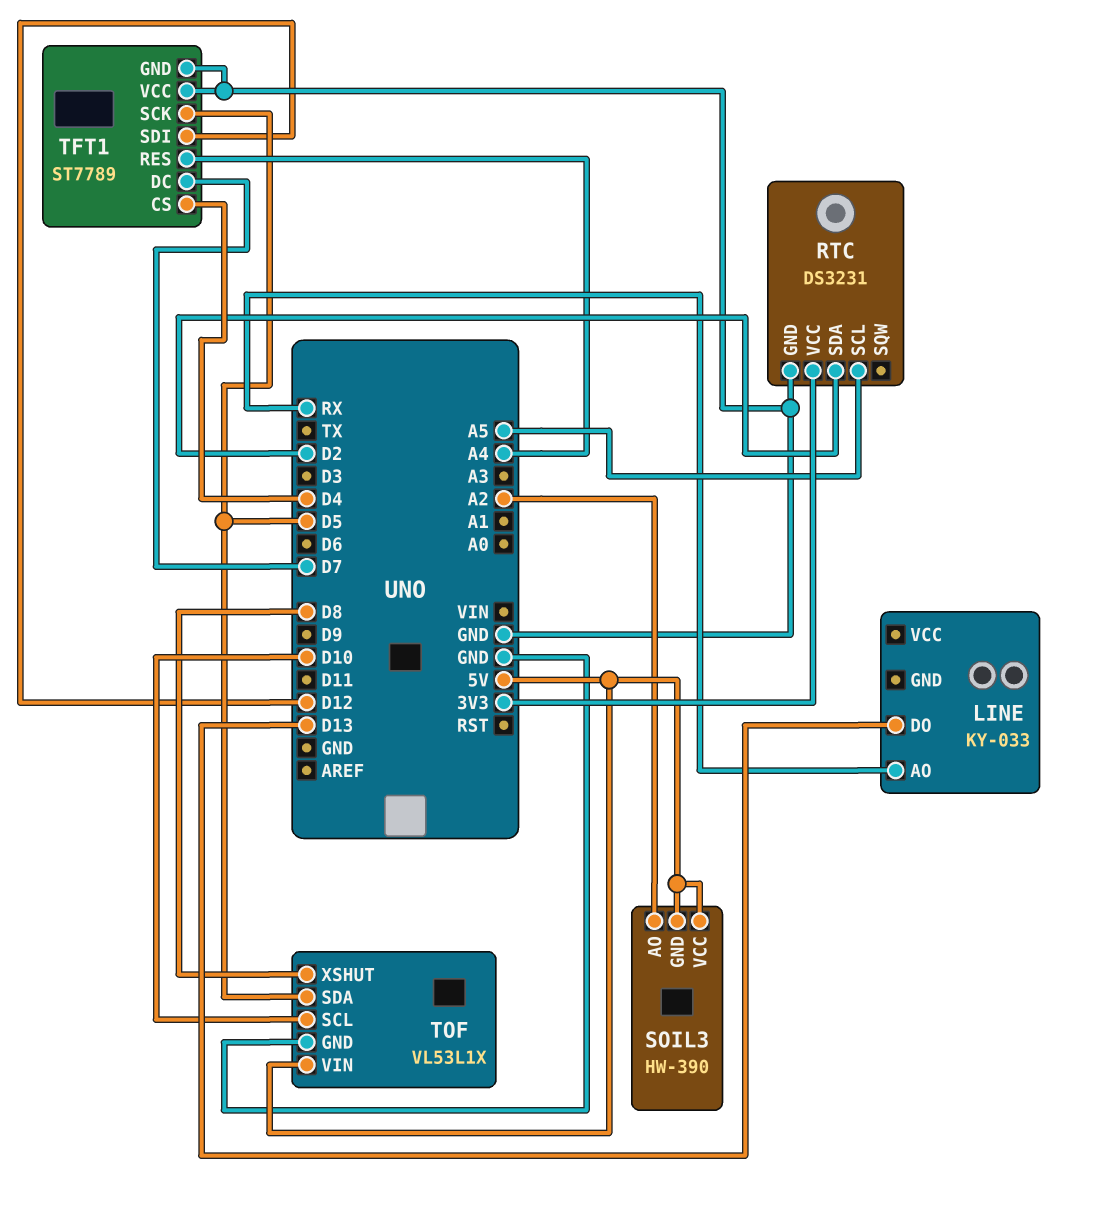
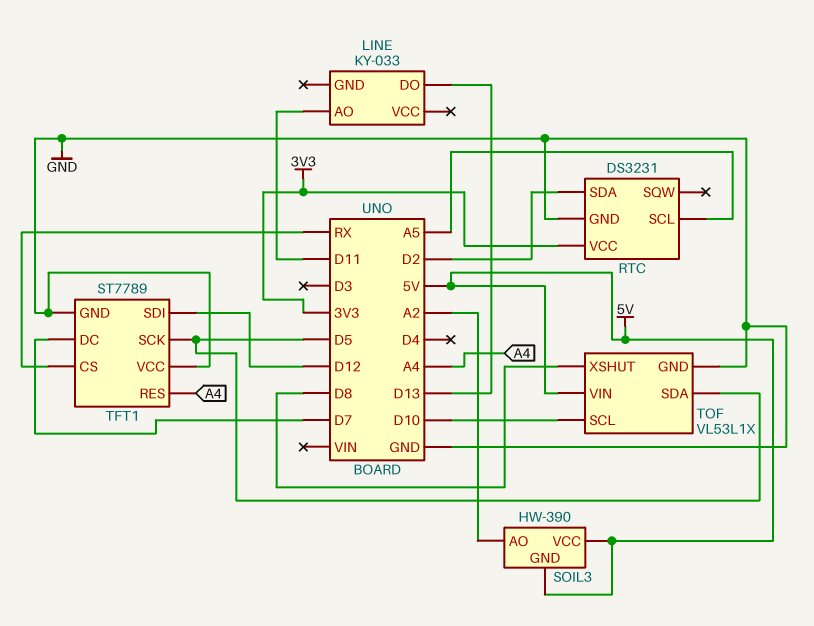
LINE pin AO: RX -> D11
TFT1 pin CS: D4 -> RX

